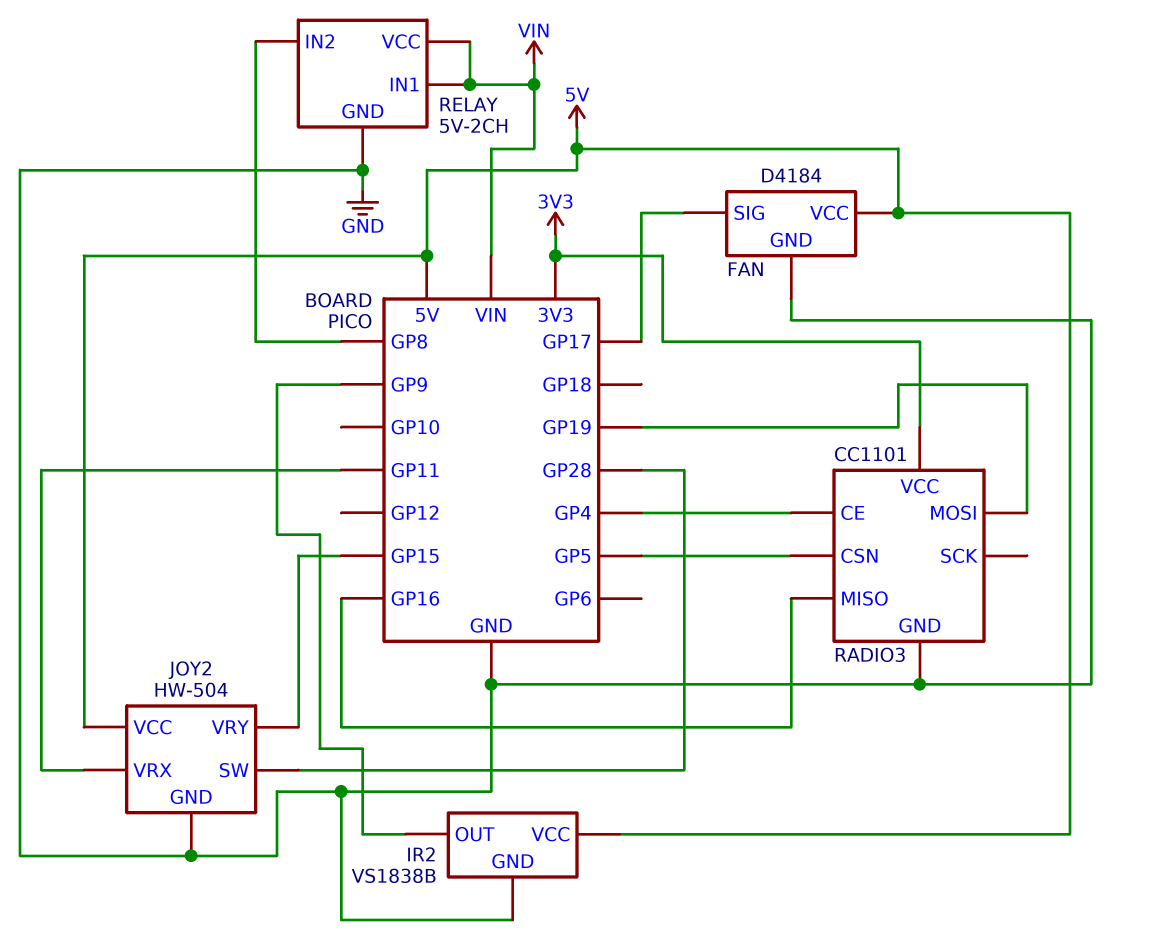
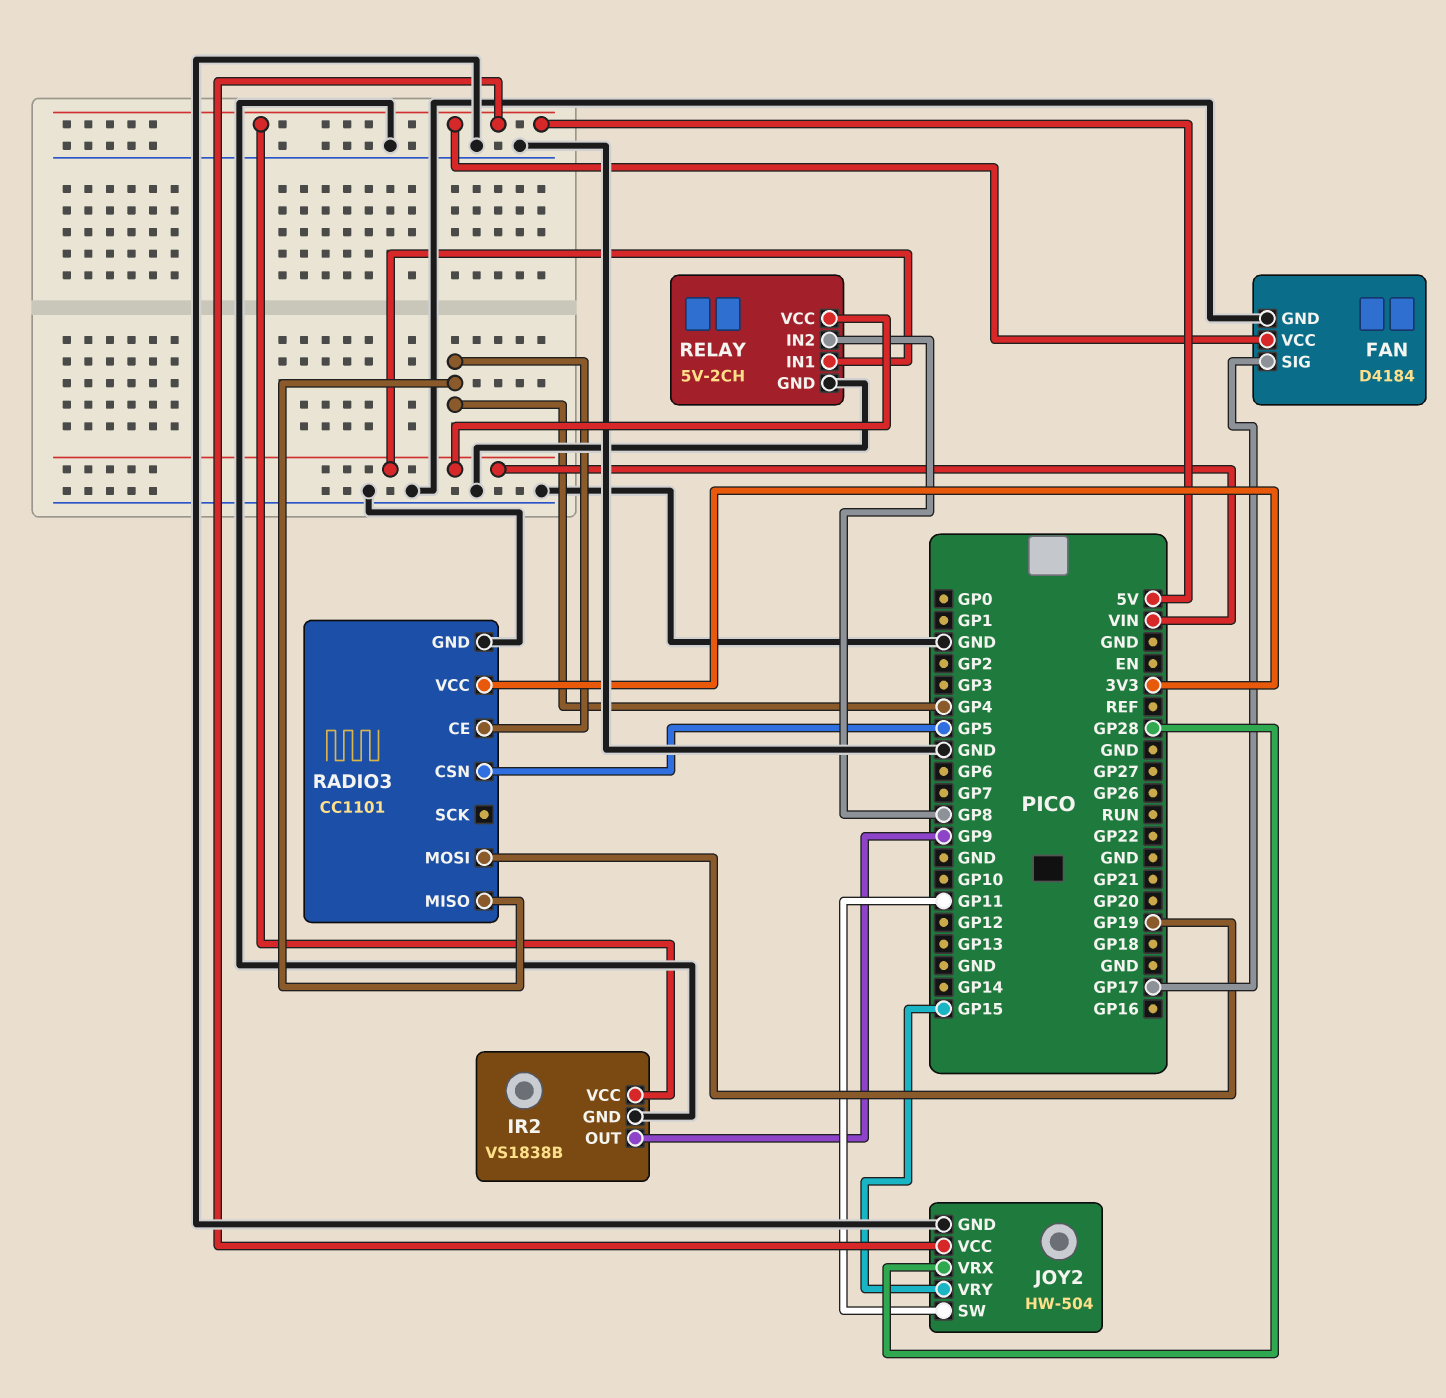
JOY2 pin SW: GP28 -> GP11
JOY2 pin VRX: GP11 -> GP28
RADIO3 pin MISO: GP16 -> GP4

